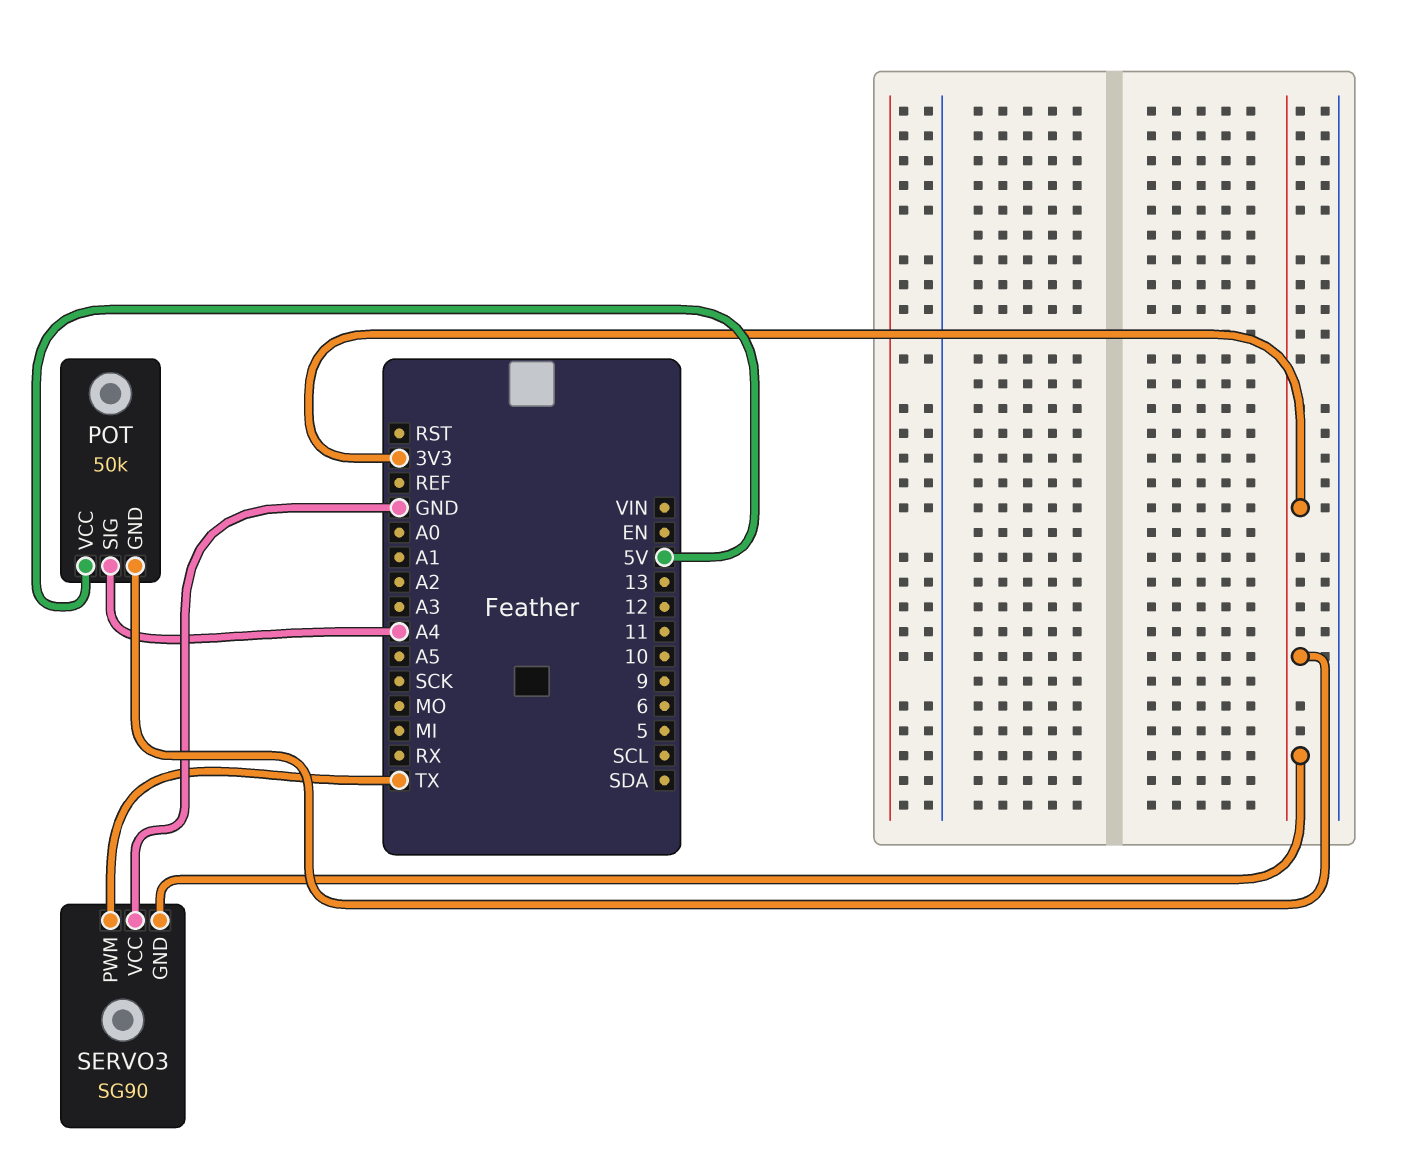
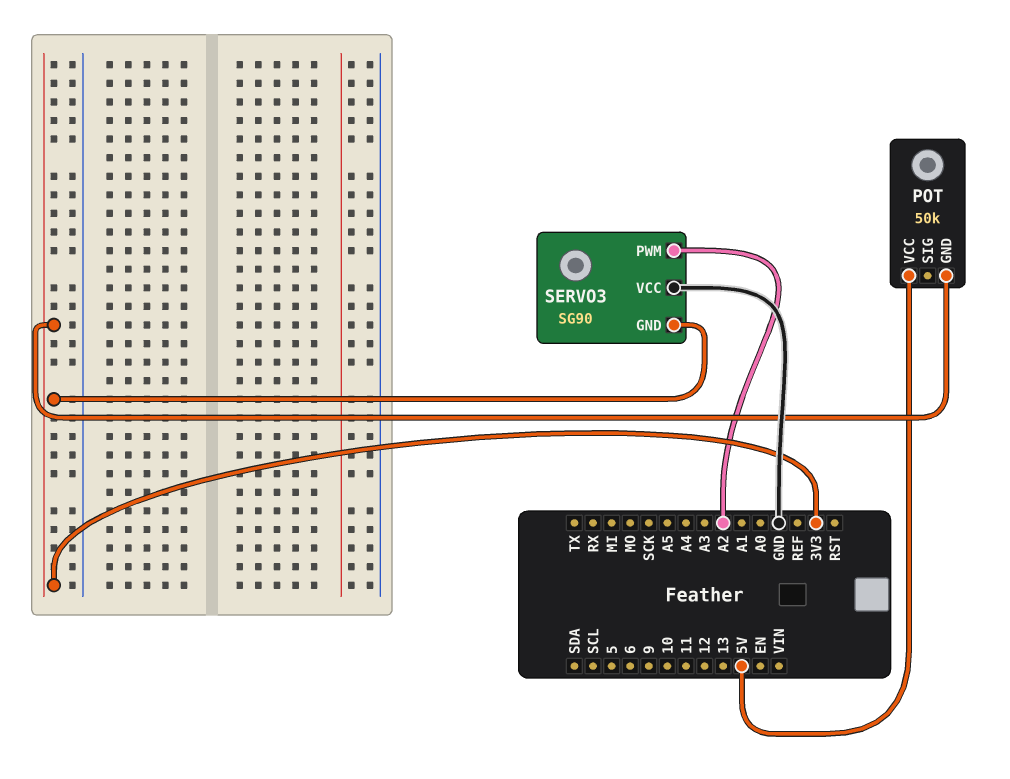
POT pin SIG: A4 -> none
SERVO3 pin PWM: TX -> A2

